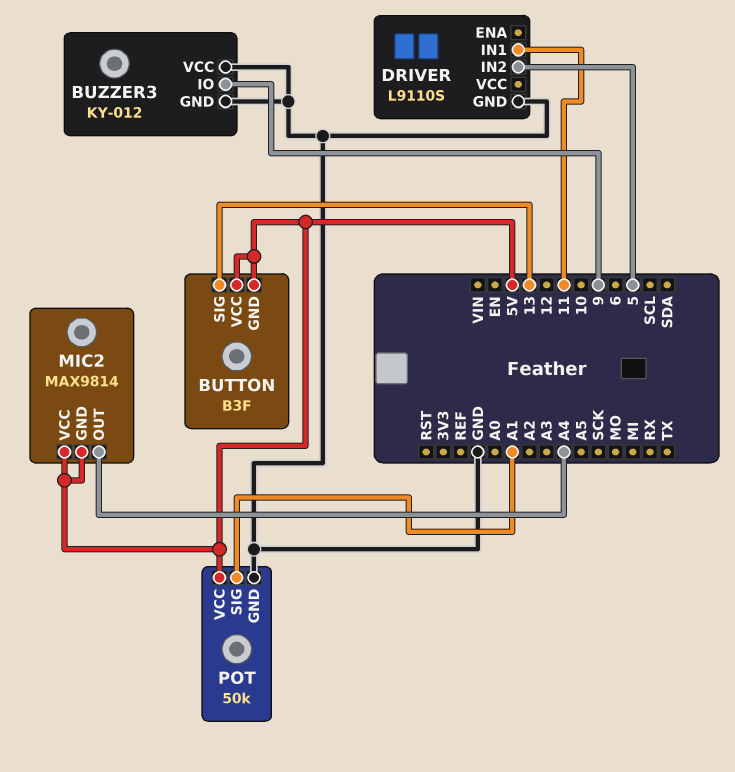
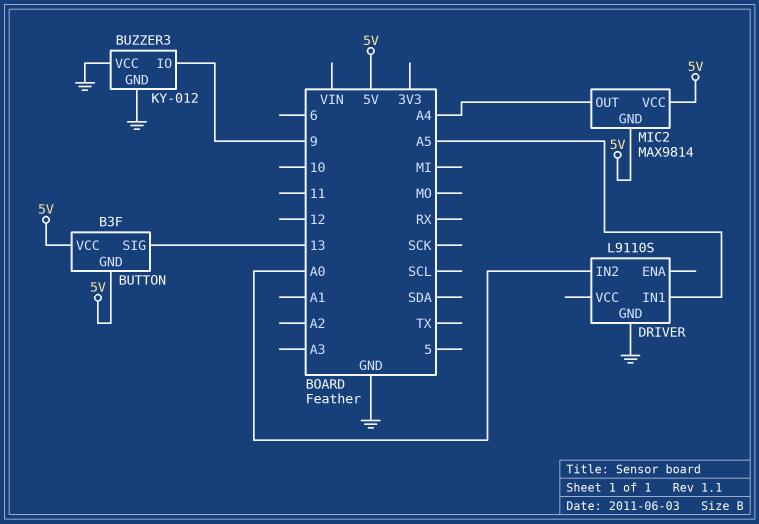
DRIVER pin IN1: 11 -> A5
DRIVER pin IN2: 5 -> A0
POT: 50k -> none
POT pin GND: GND -> none
POT pin SIG: A1 -> none
POT pin VCC: 5V -> none

